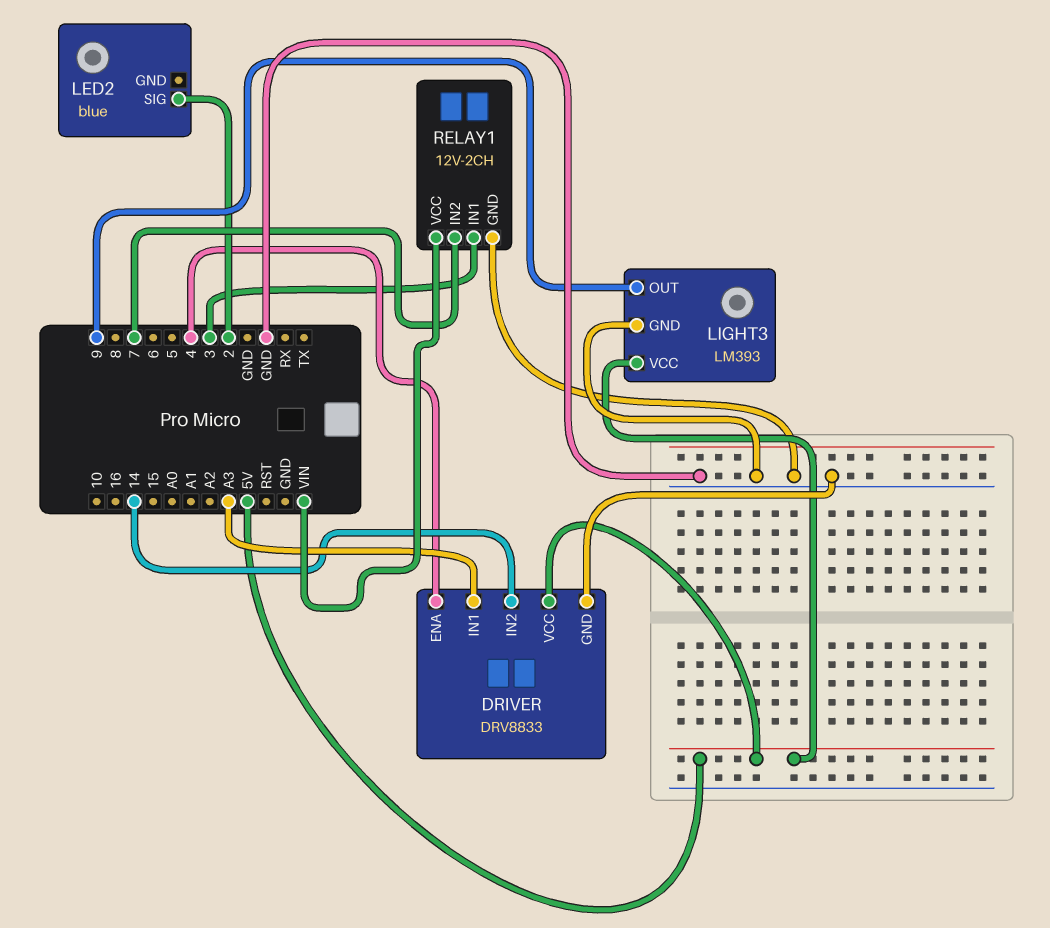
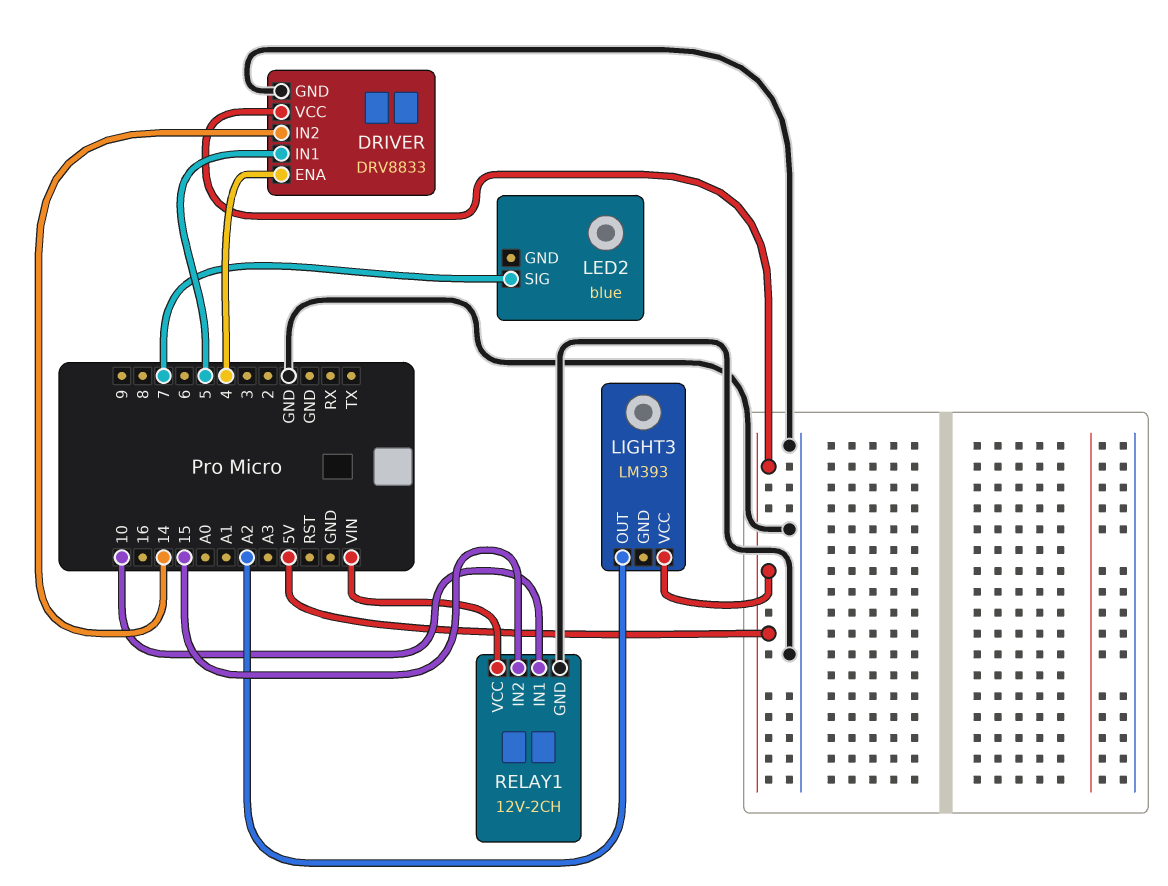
DRIVER pin IN1: A3 -> 5
LED2 pin SIG: 2 -> 7
LIGHT3 pin GND: GND -> none
LIGHT3 pin OUT: 9 -> A2
RELAY1 pin IN1: 3 -> 10
RELAY1 pin IN2: 7 -> 15

